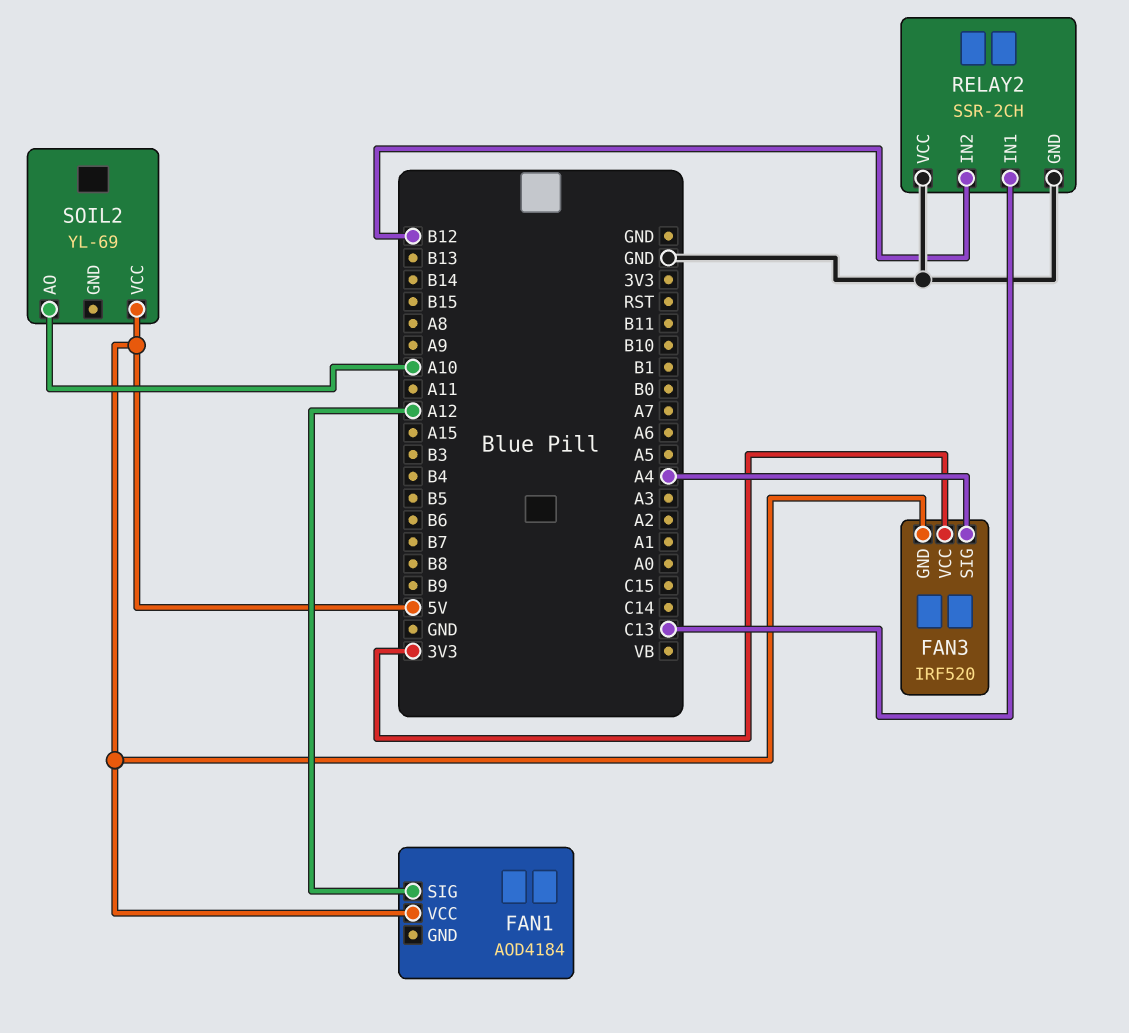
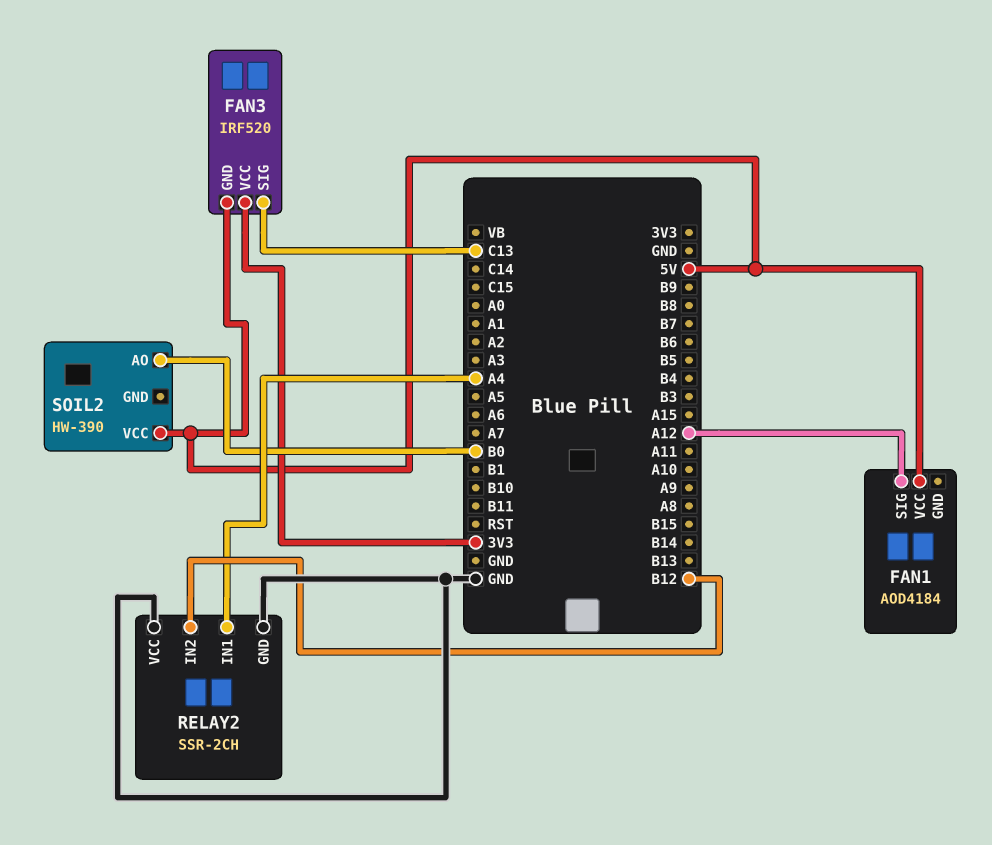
FAN3 pin SIG: A4 -> C13
RELAY2 pin IN1: C13 -> A4
SOIL2: YL-69 -> HW-390
SOIL2 pin AO: A10 -> B0

